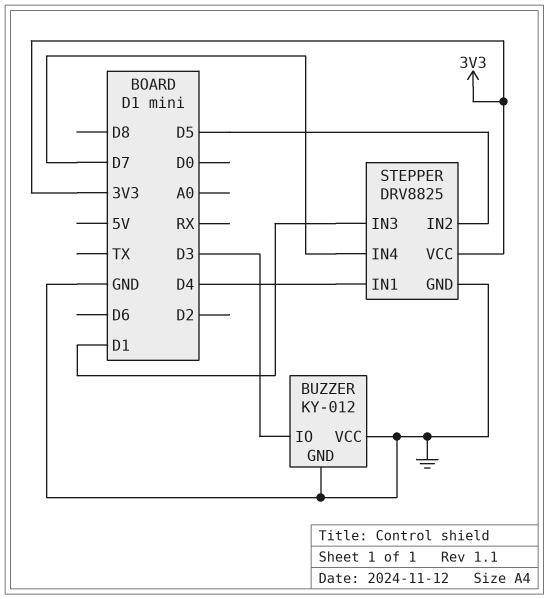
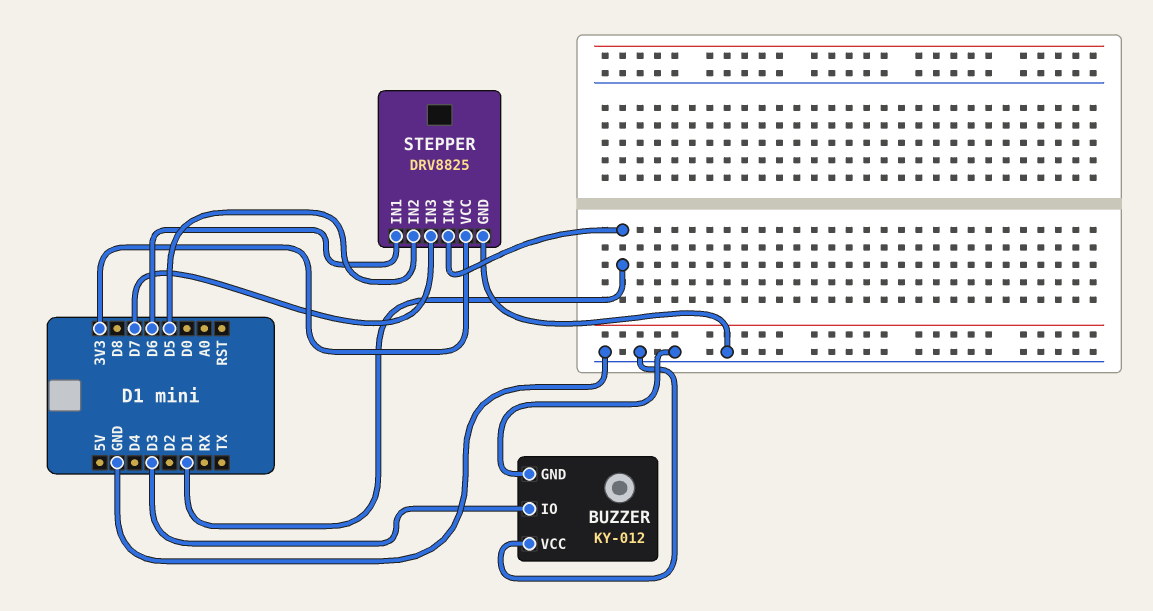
STEPPER pin IN1: D4 -> D6
STEPPER pin IN3: D1 -> D7
STEPPER pin IN4: D7 -> D1

